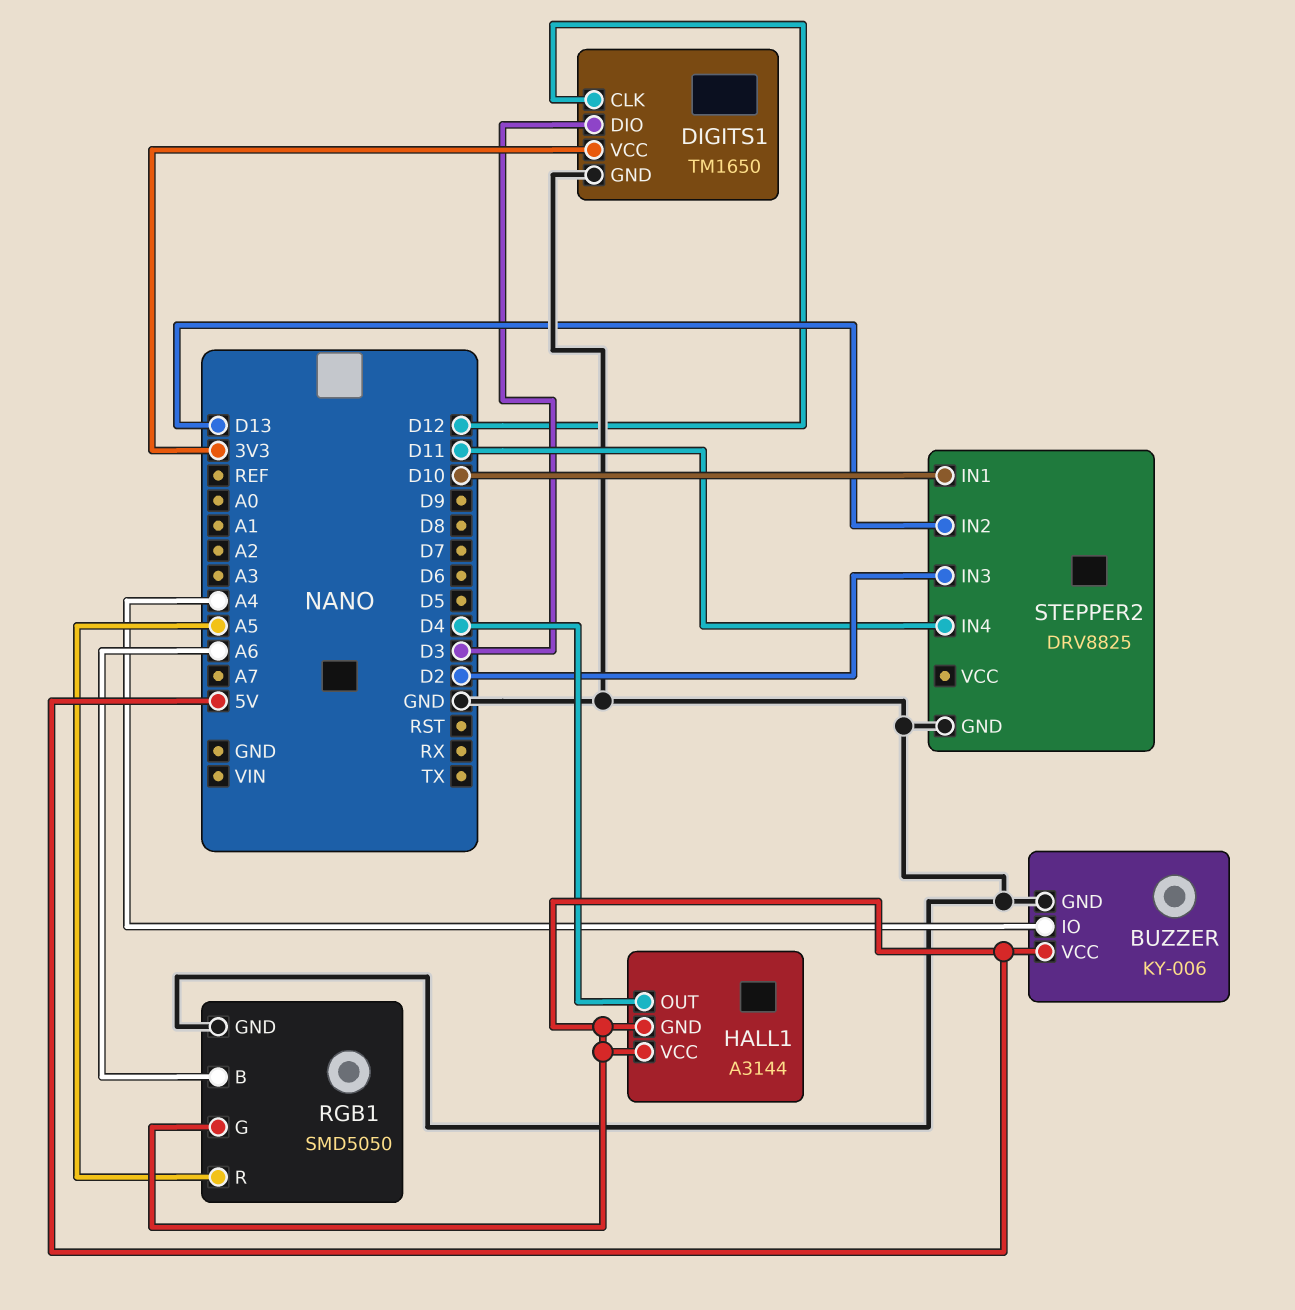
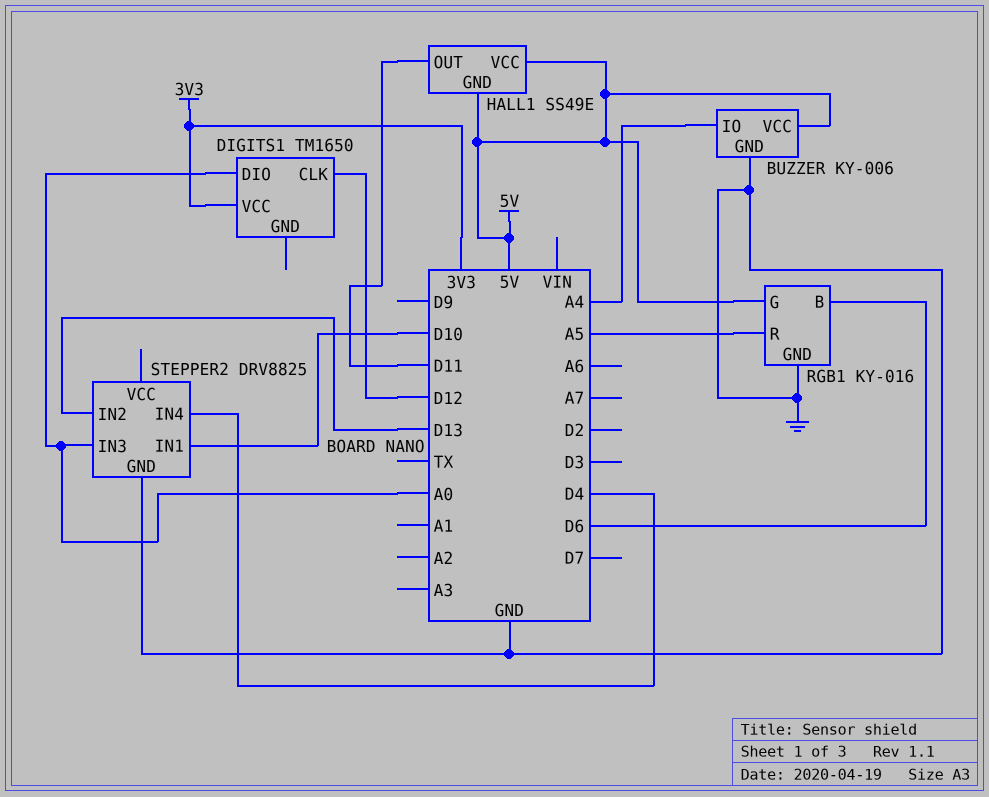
DIGITS1 pin DIO: D3 -> A0
DIGITS1 pin GND: GND -> none
HALL1: A3144 -> SS49E
HALL1 pin OUT: D4 -> D11
RGB1: SMD5050 -> KY-016
RGB1 pin B: A6 -> D6
STEPPER2 pin IN3: D2 -> A0
STEPPER2 pin IN4: D11 -> D4

